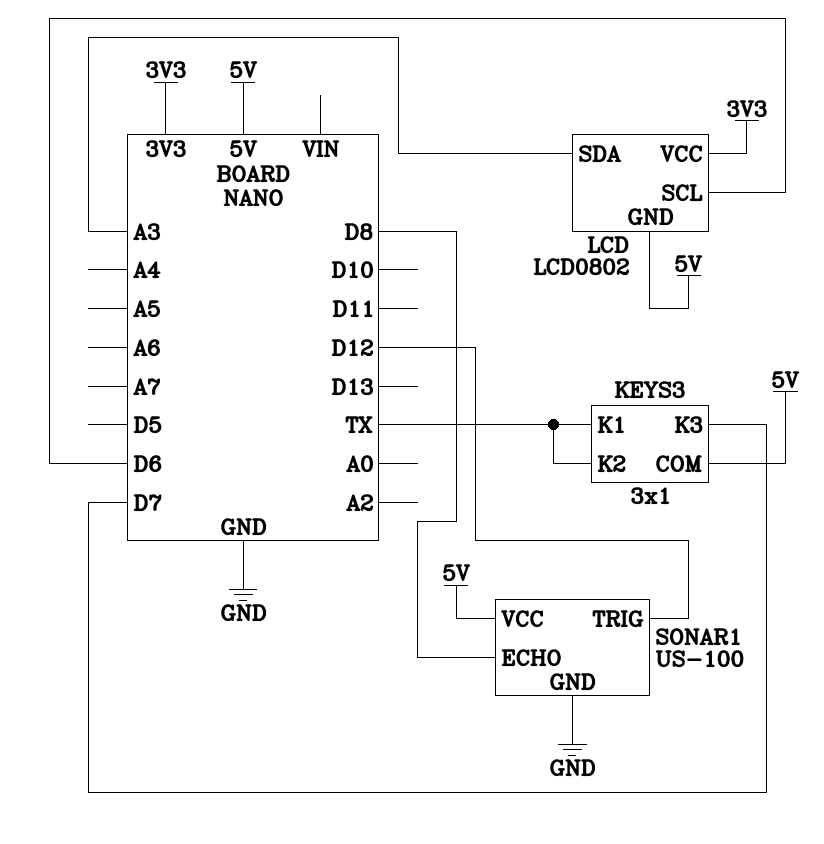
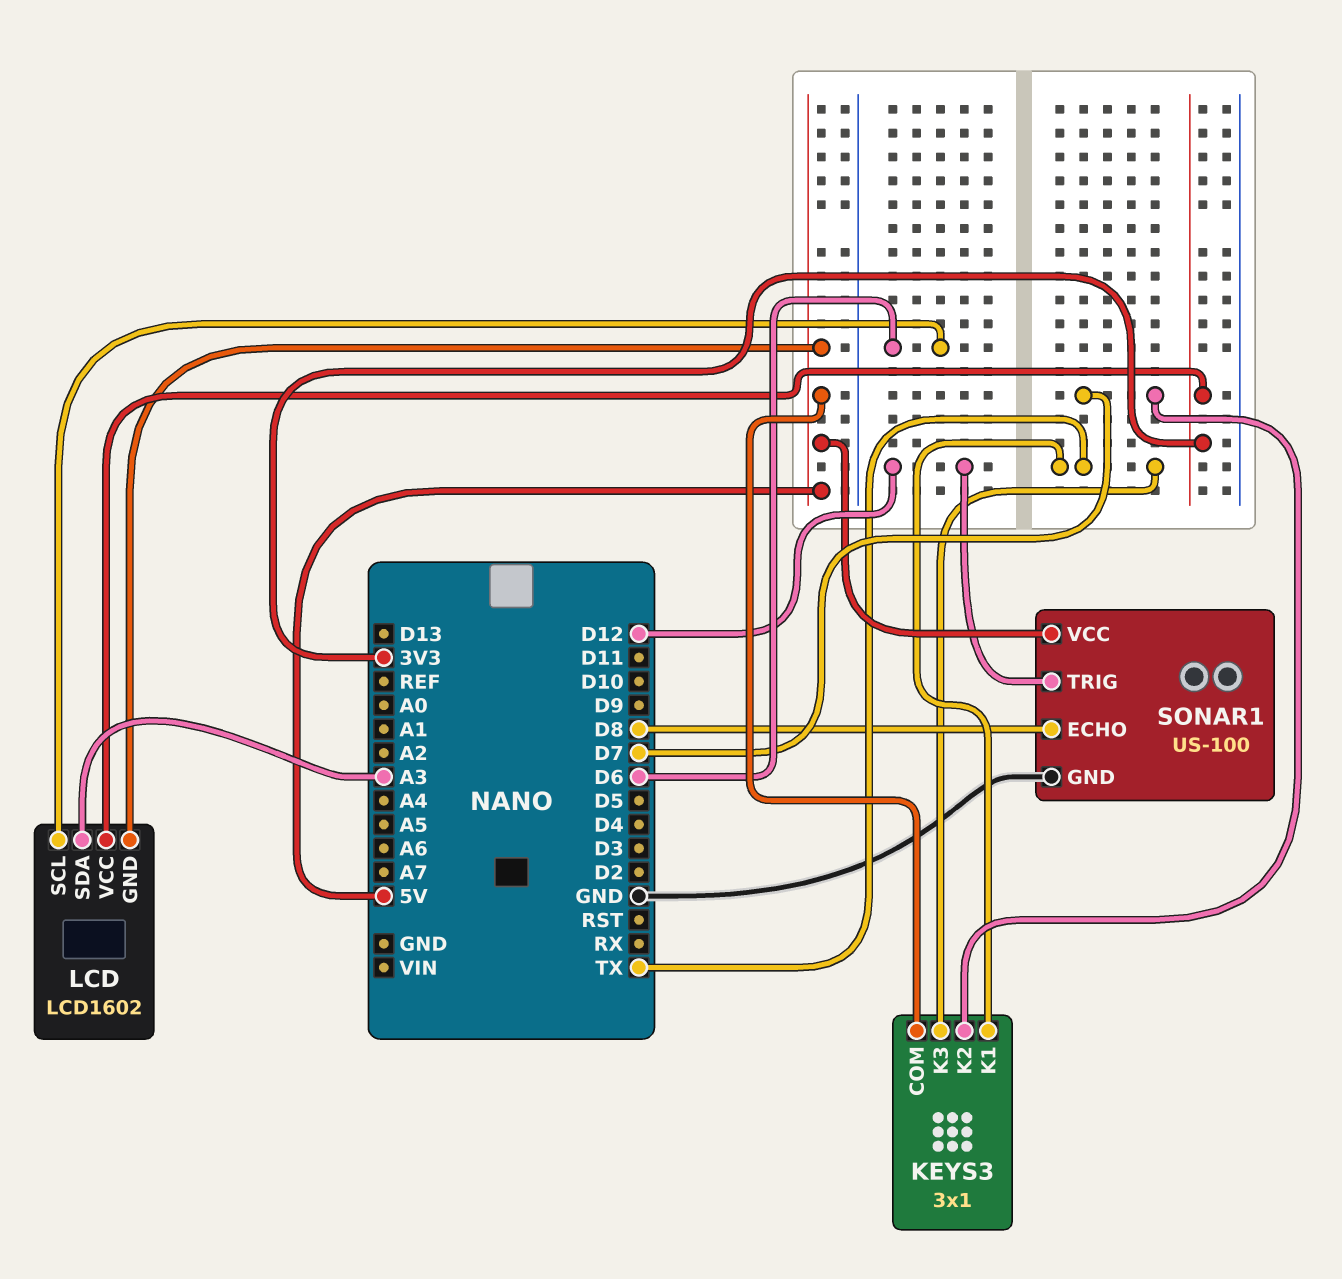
KEYS3 pin K2: TX -> D7
KEYS3 pin K3: D7 -> TX
LCD: LCD0802 -> LCD1602

